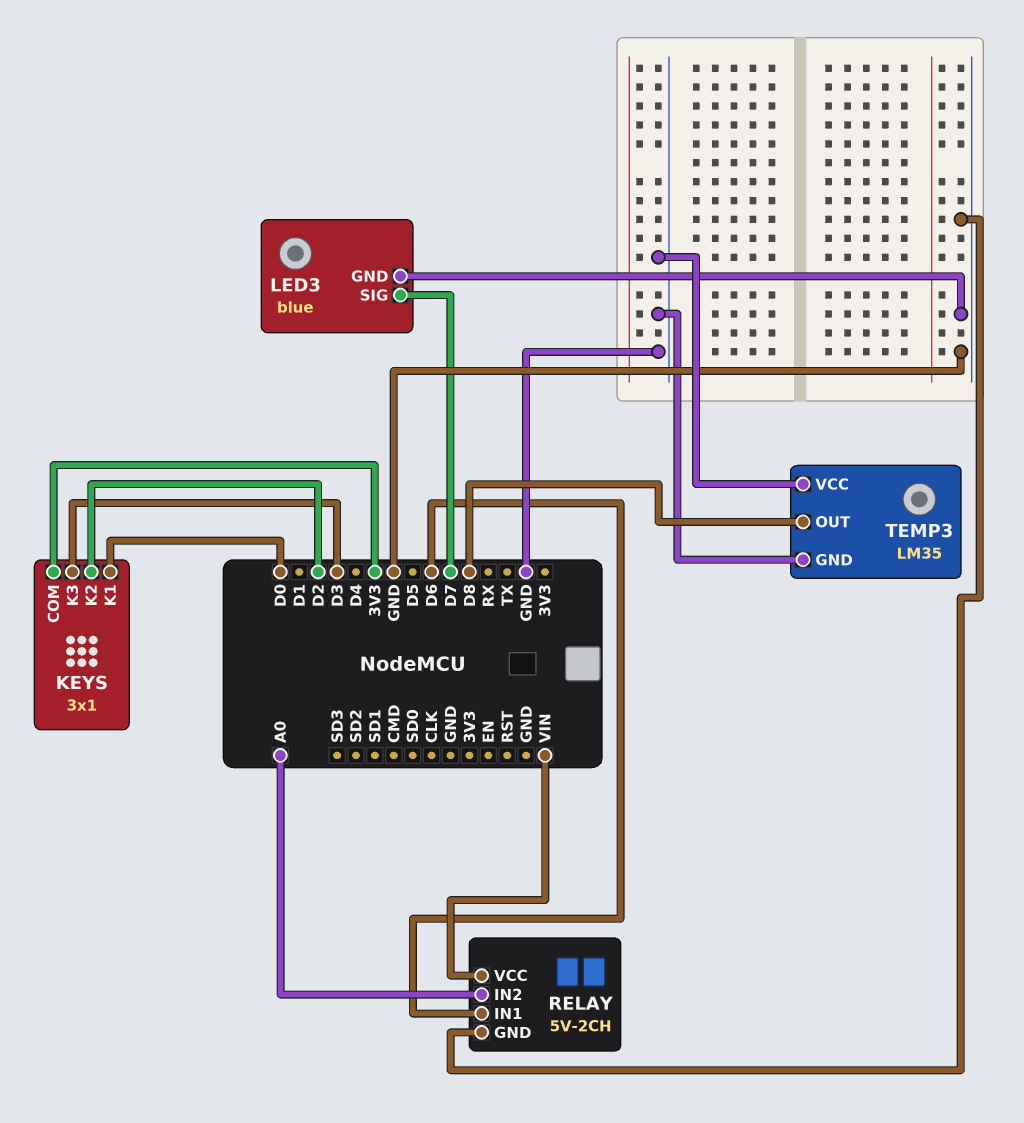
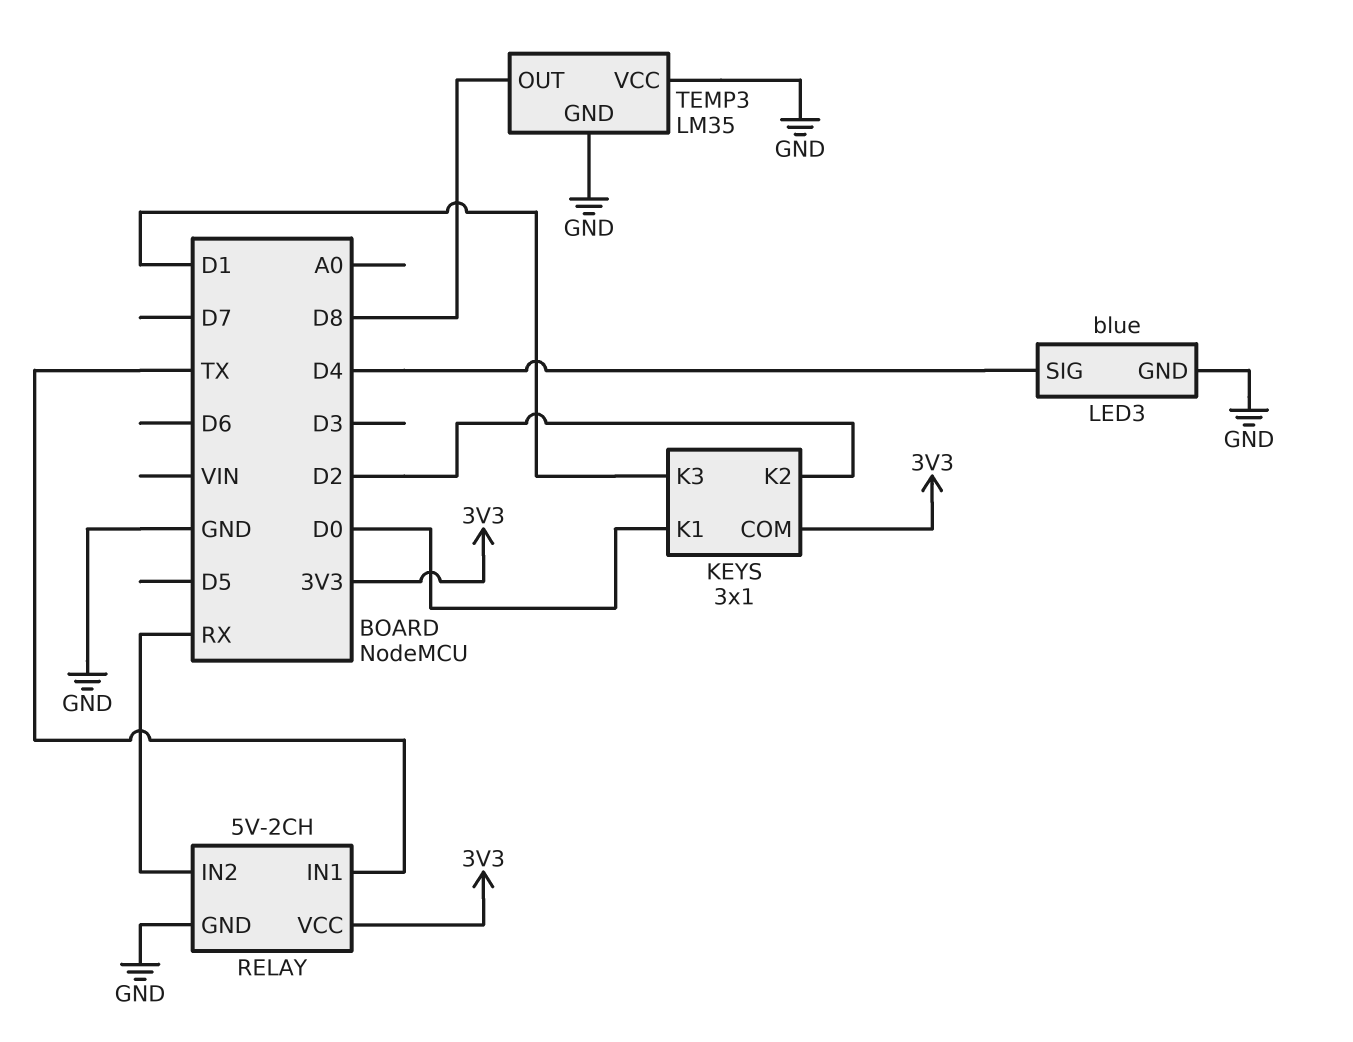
KEYS pin K3: D3 -> D1
LED3 pin SIG: D7 -> D4
RELAY pin IN1: D6 -> TX
RELAY pin IN2: A0 -> RX
RELAY pin VCC: VIN -> 3V3

